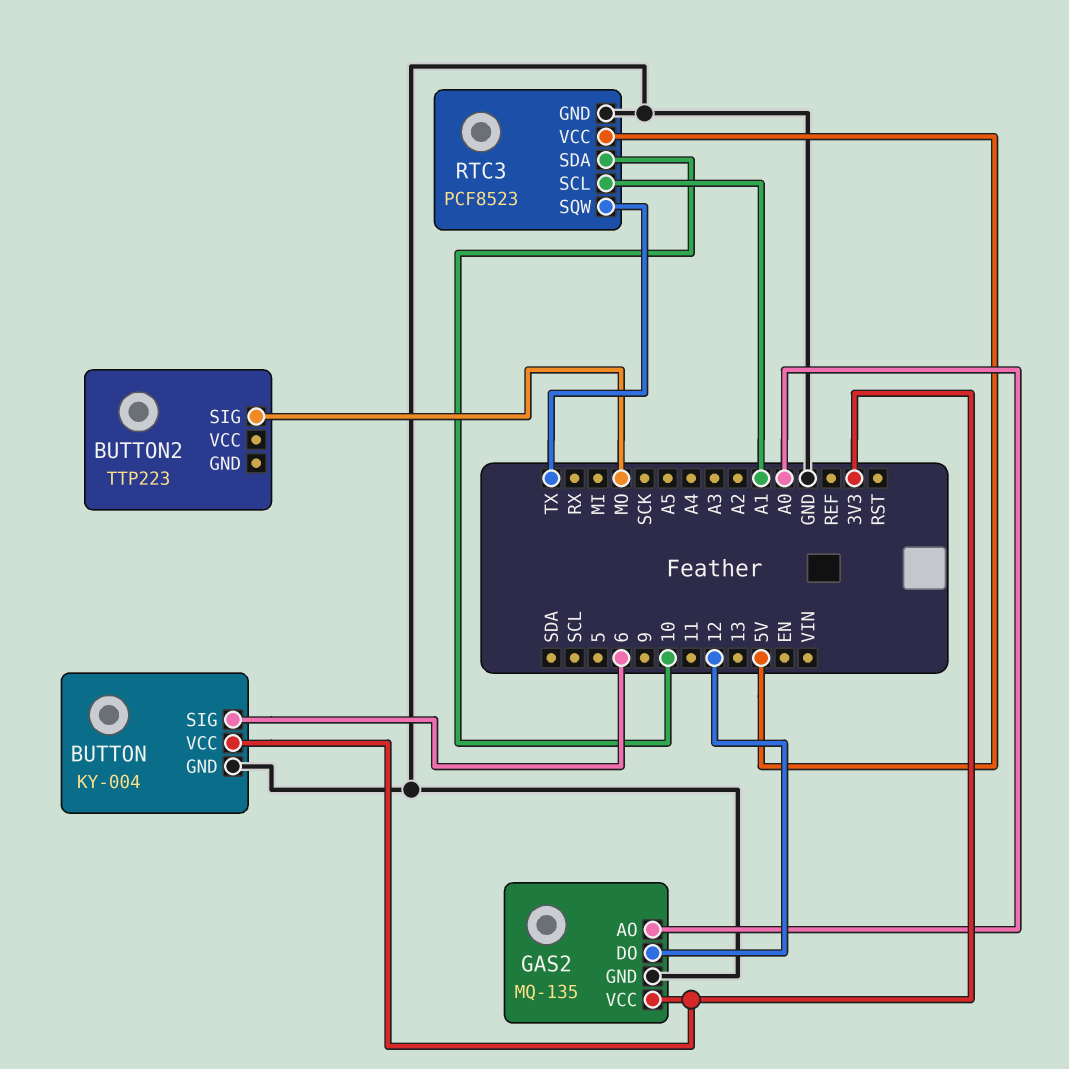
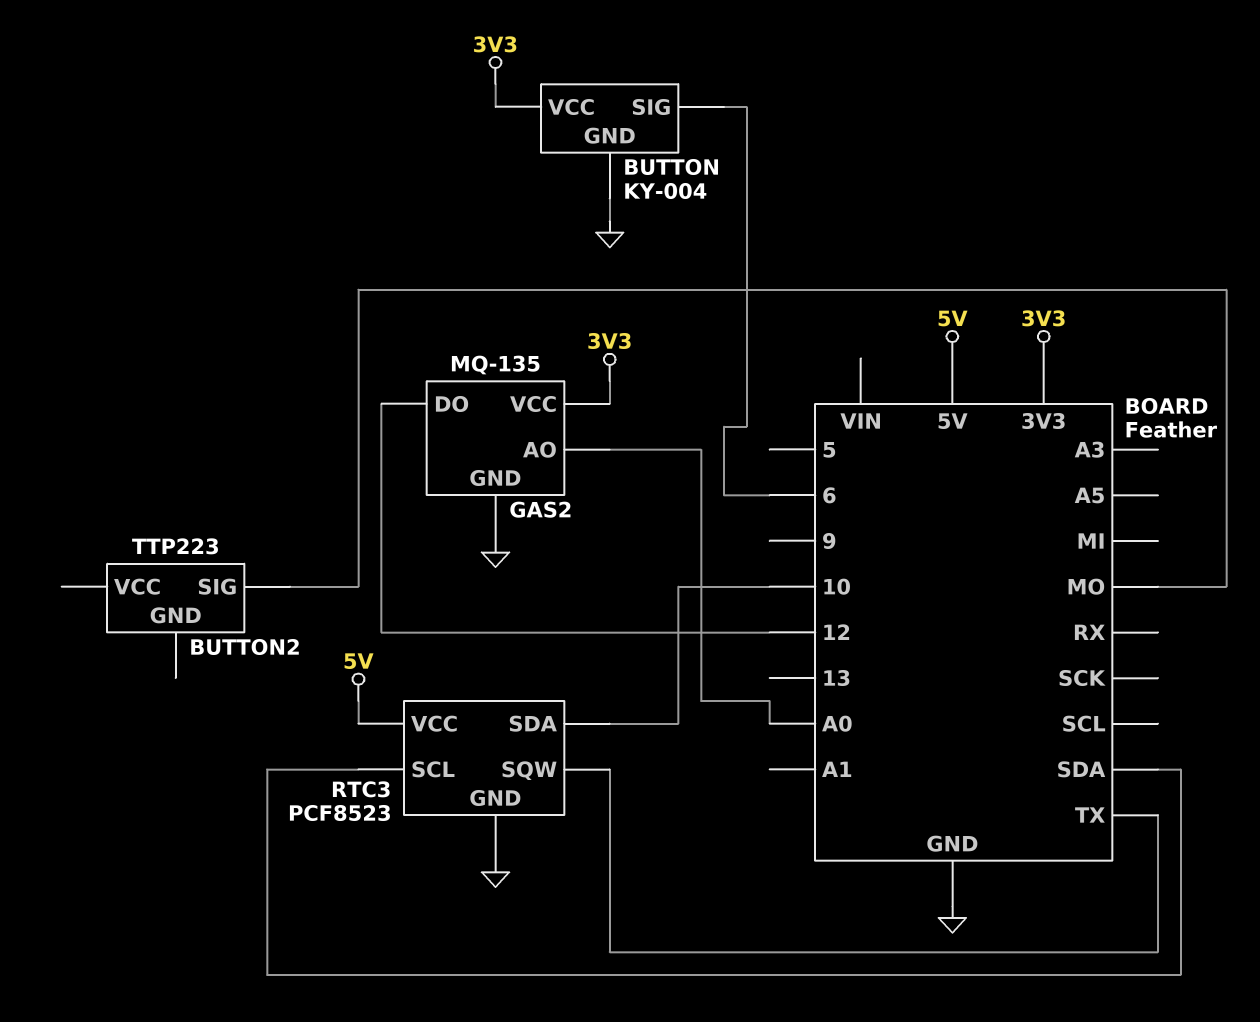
RTC3 pin SCL: A1 -> SDA

